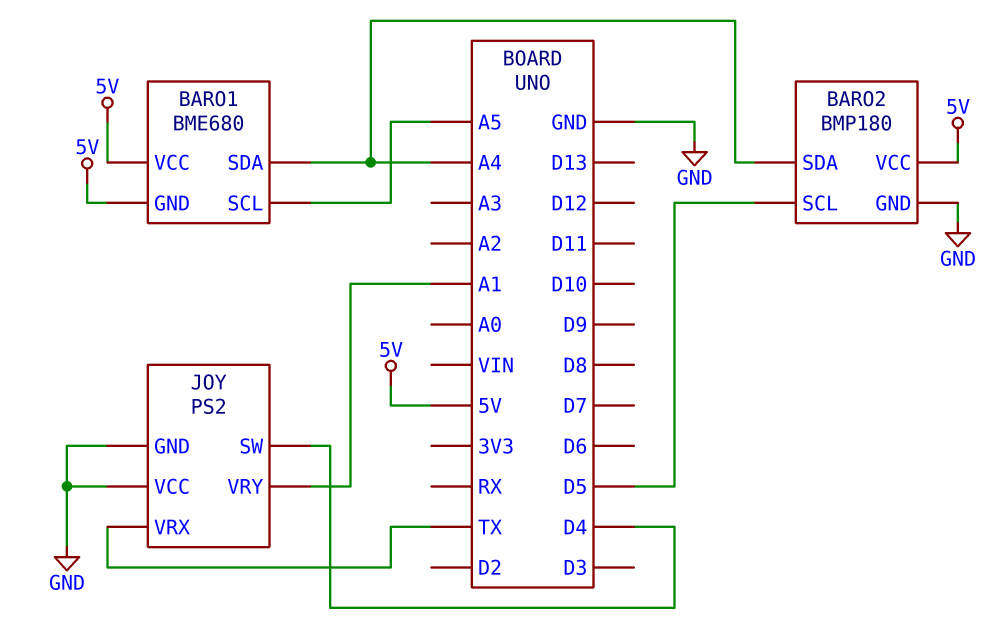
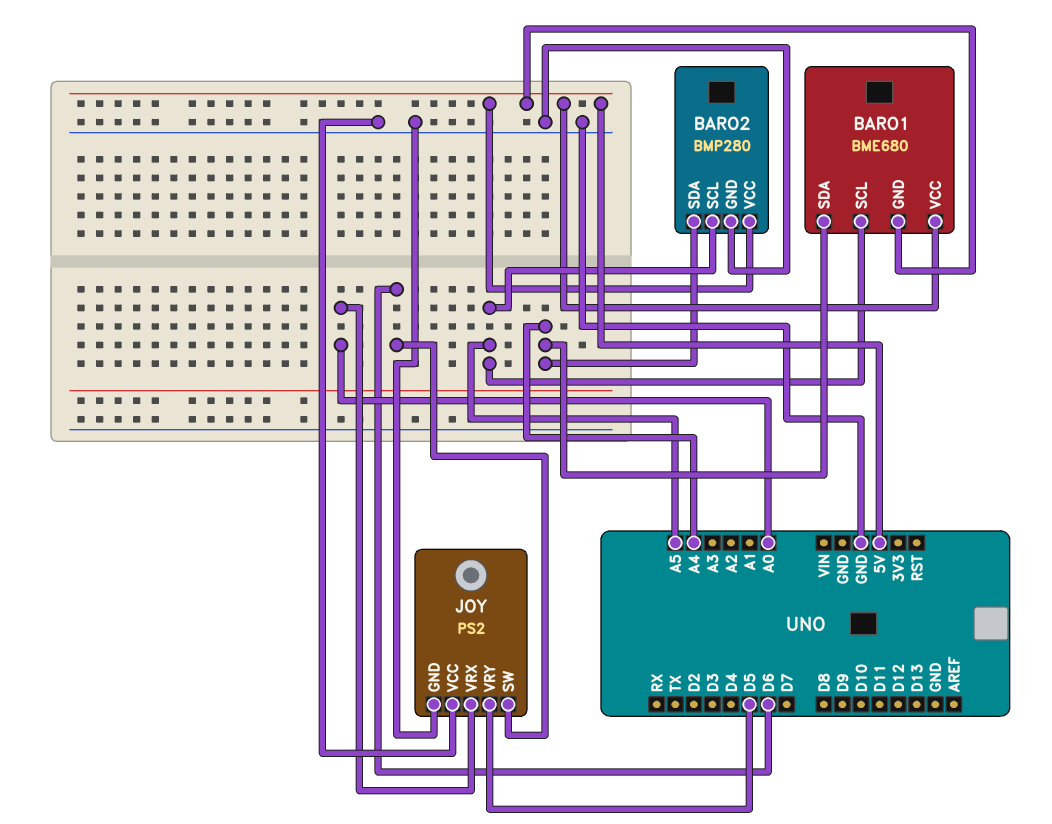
BARO2: BMP180 -> BMP280
BARO2 pin SCL: D5 -> A5
JOY pin SW: D4 -> D6
JOY pin VRX: TX -> A0
JOY pin VRY: A1 -> D5

